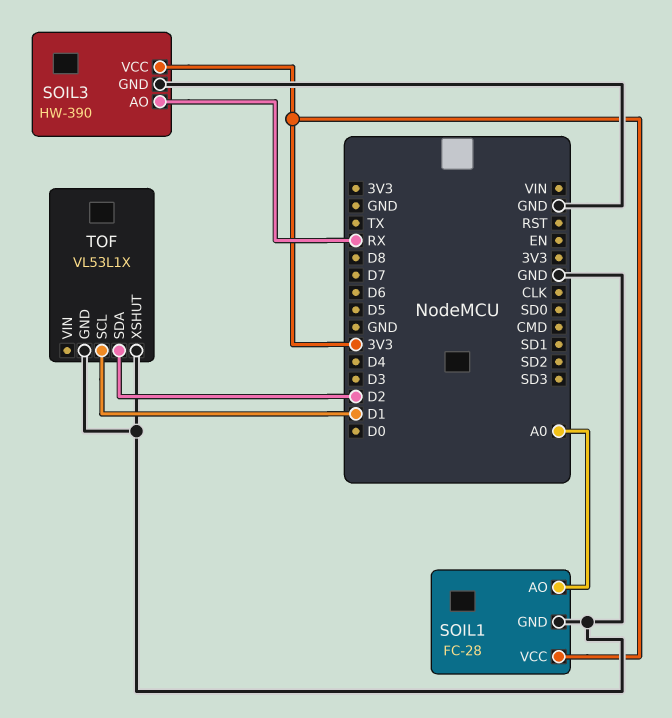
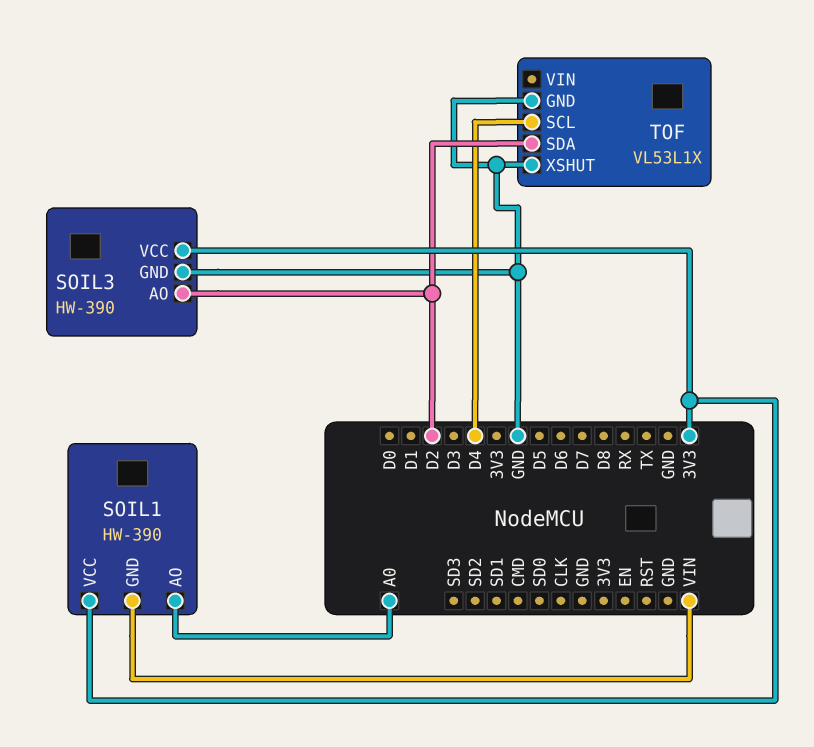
SOIL1: FC-28 -> HW-390
SOIL1 pin GND: GND -> VIN
SOIL3 pin AO: RX -> D2
TOF pin SCL: D1 -> D4

